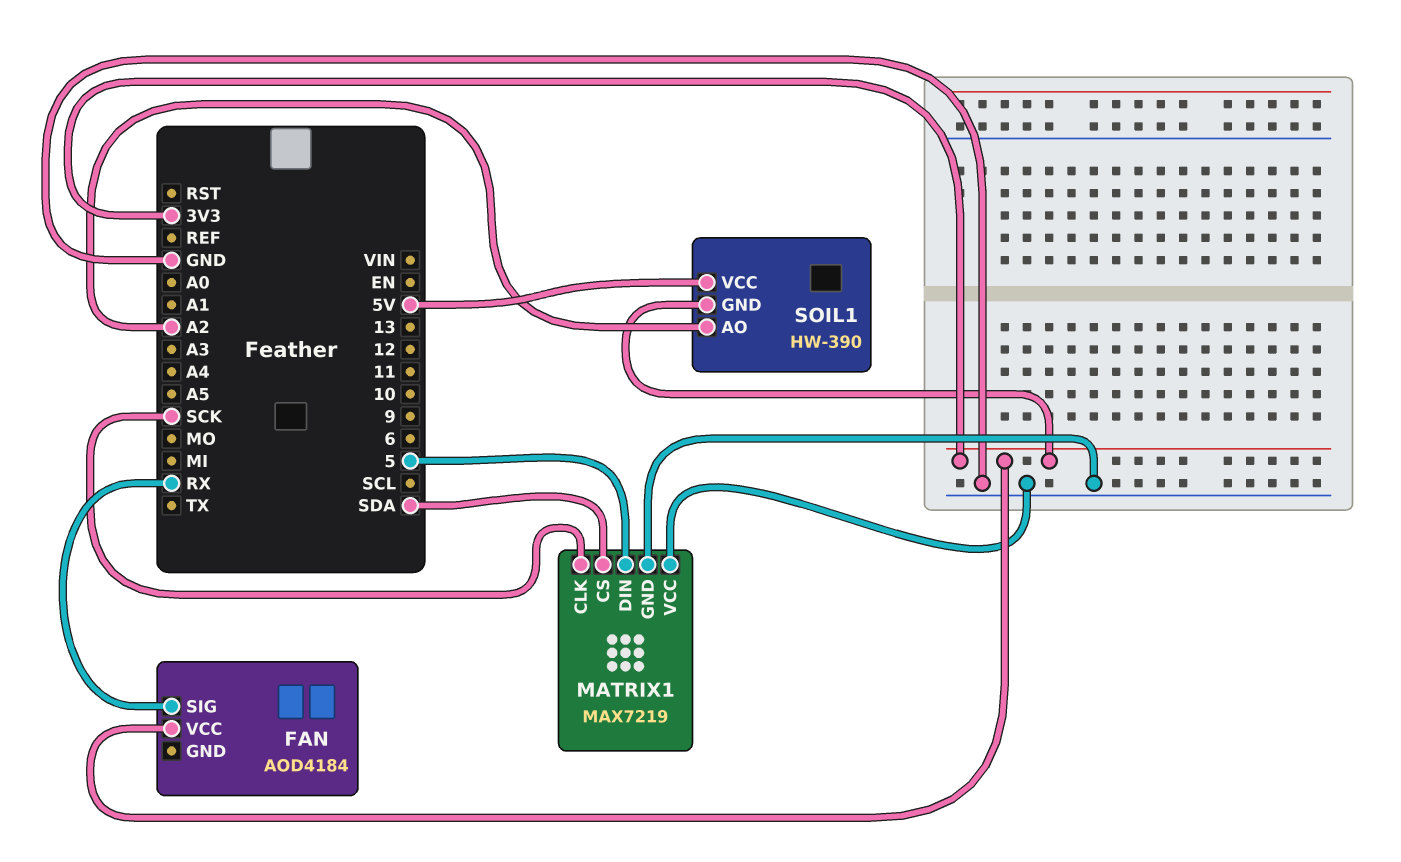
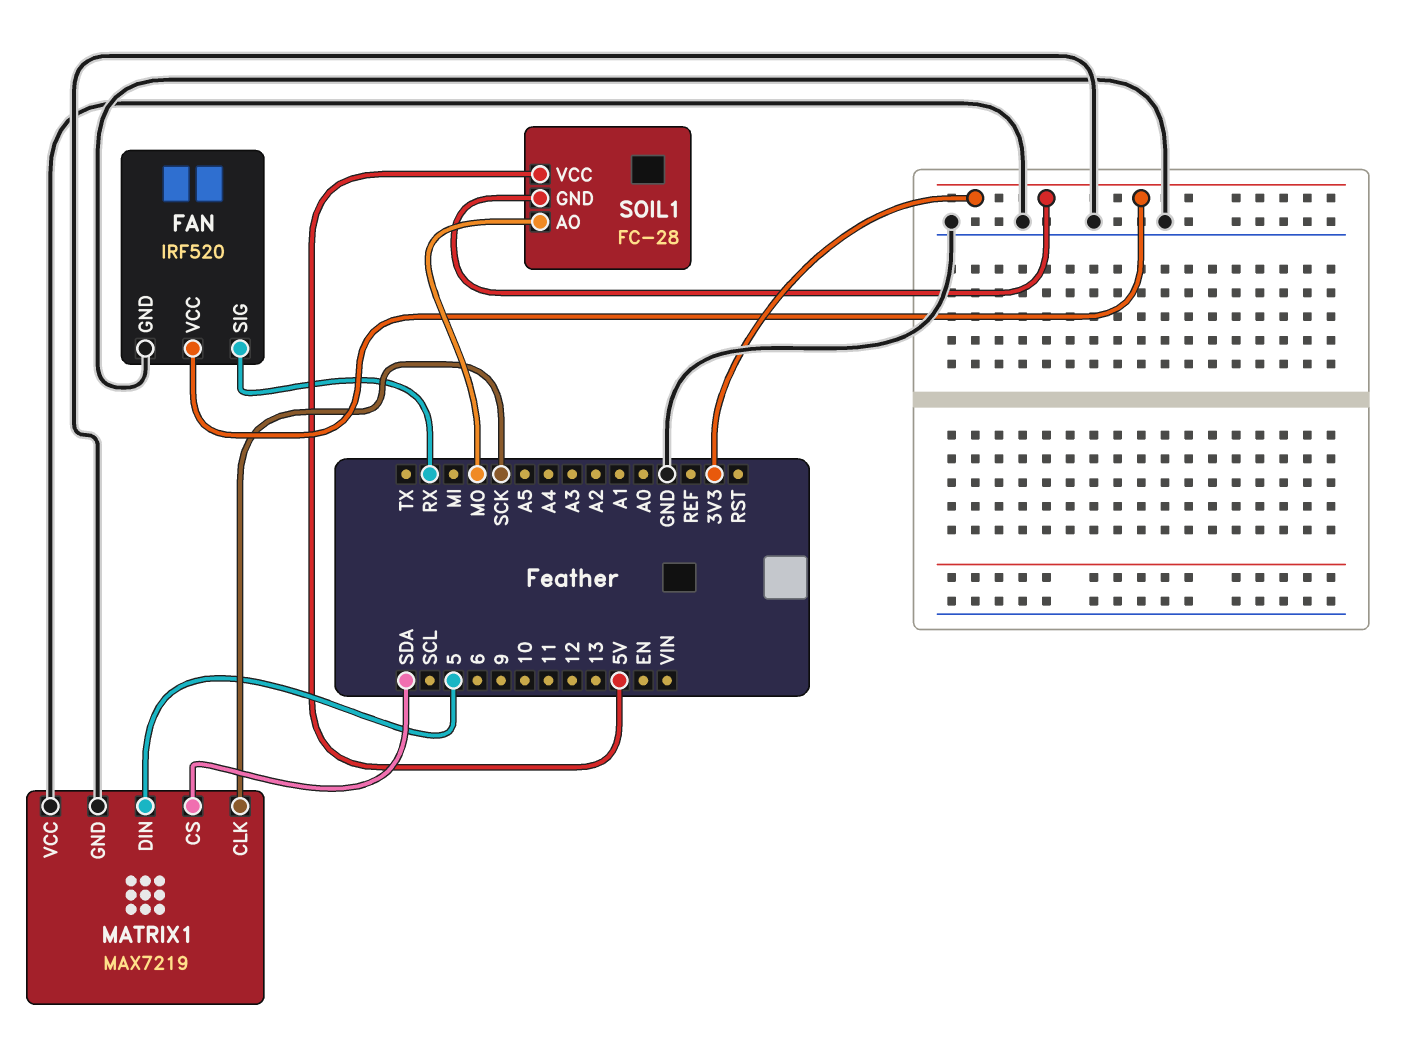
FAN: AOD4184 -> IRF520
FAN pin GND: none -> GND
SOIL1: HW-390 -> FC-28
SOIL1 pin AO: A2 -> MO

